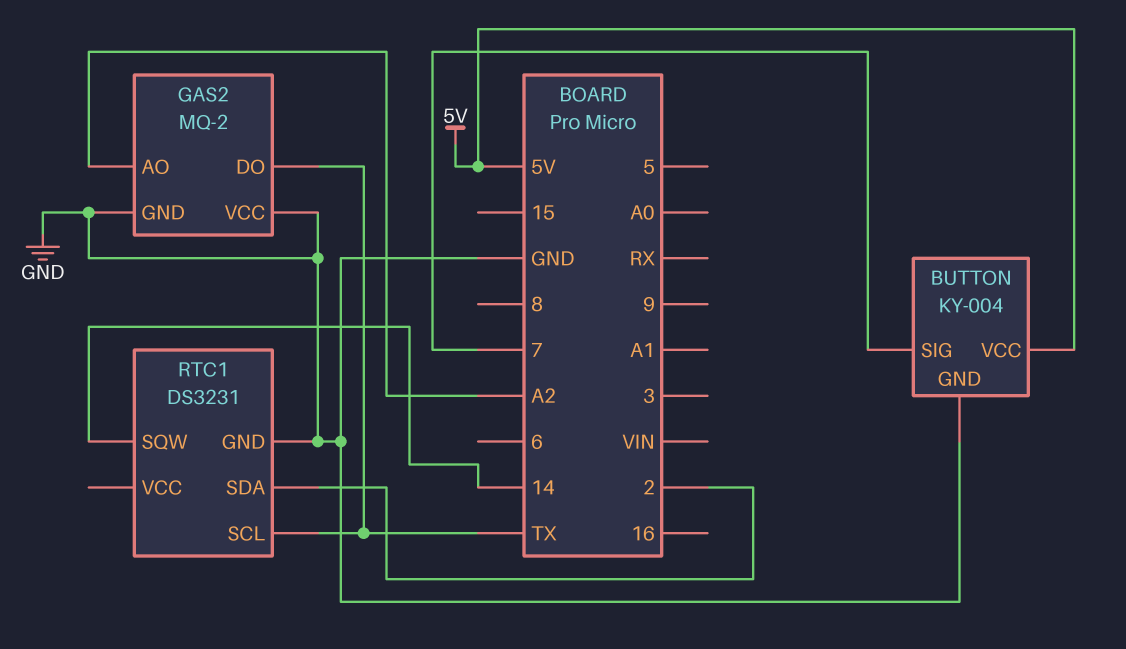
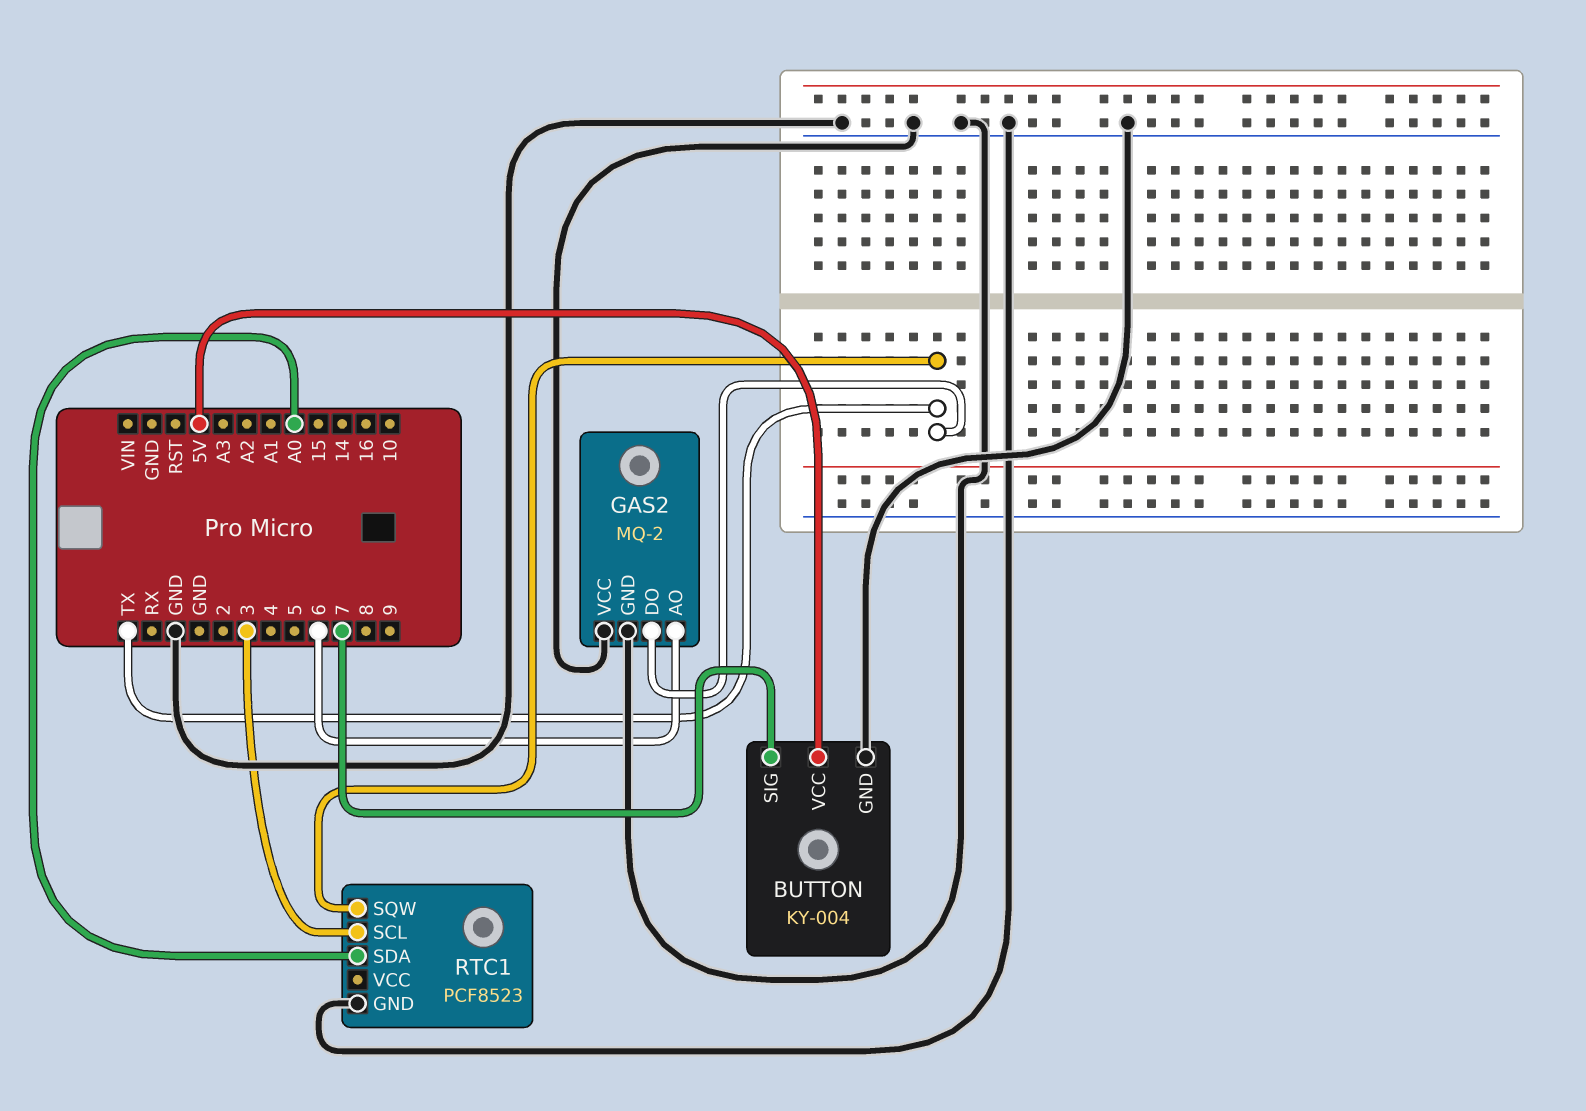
GAS2 pin AO: A2 -> 6
RTC1: DS3231 -> PCF8523
RTC1 pin SCL: TX -> 3
RTC1 pin SDA: 2 -> A0
RTC1 pin SQW: 14 -> TX

